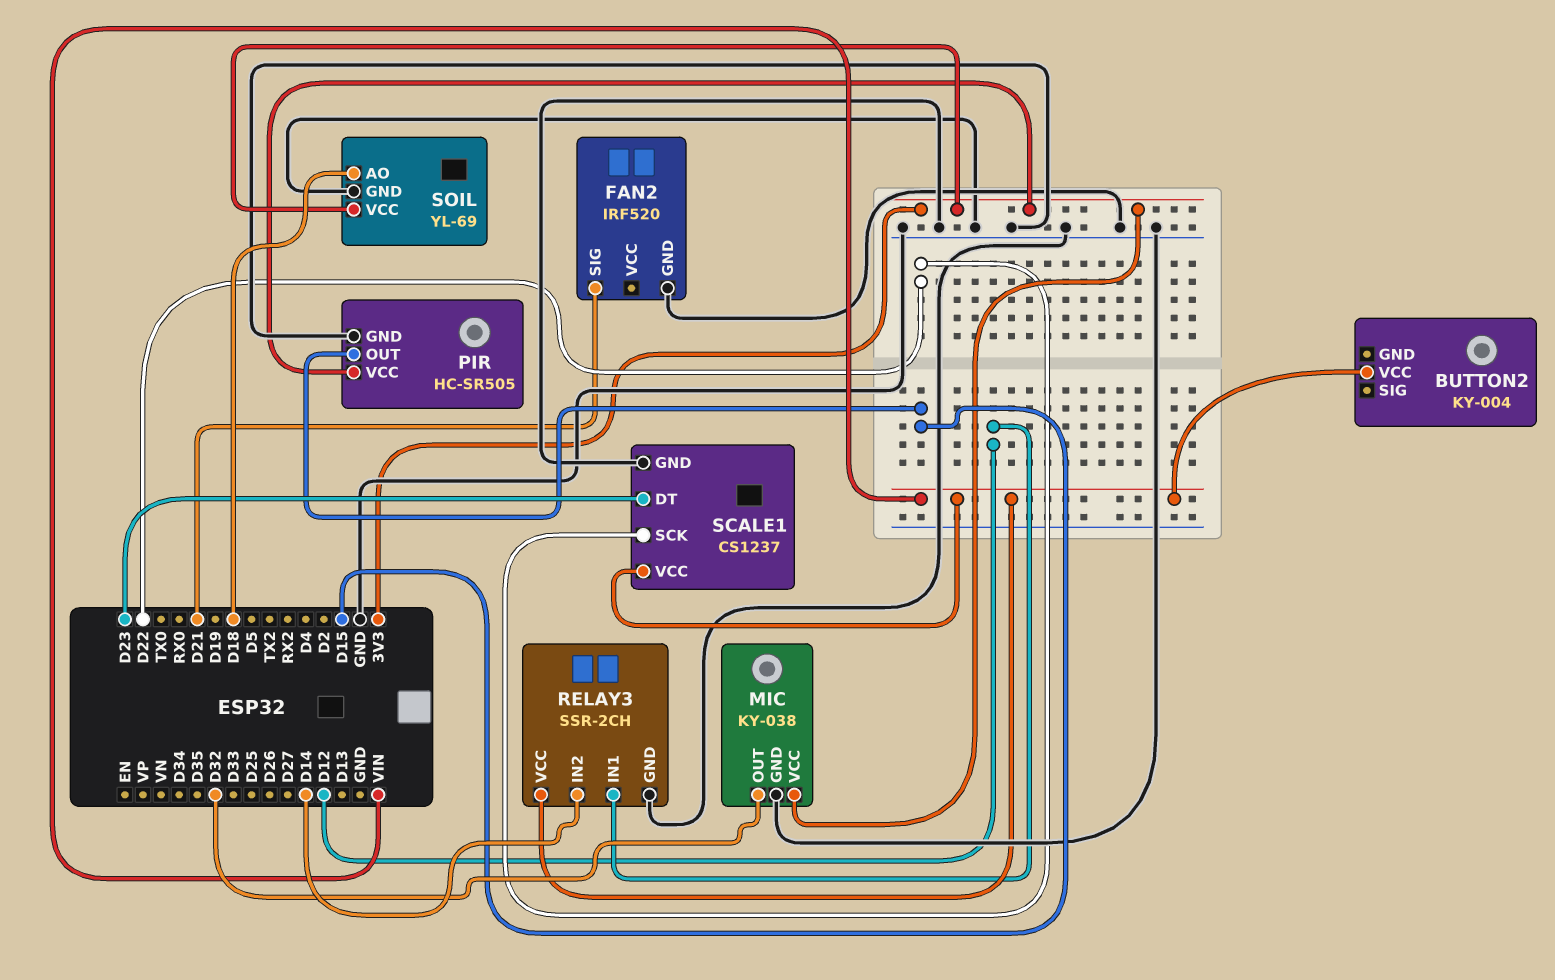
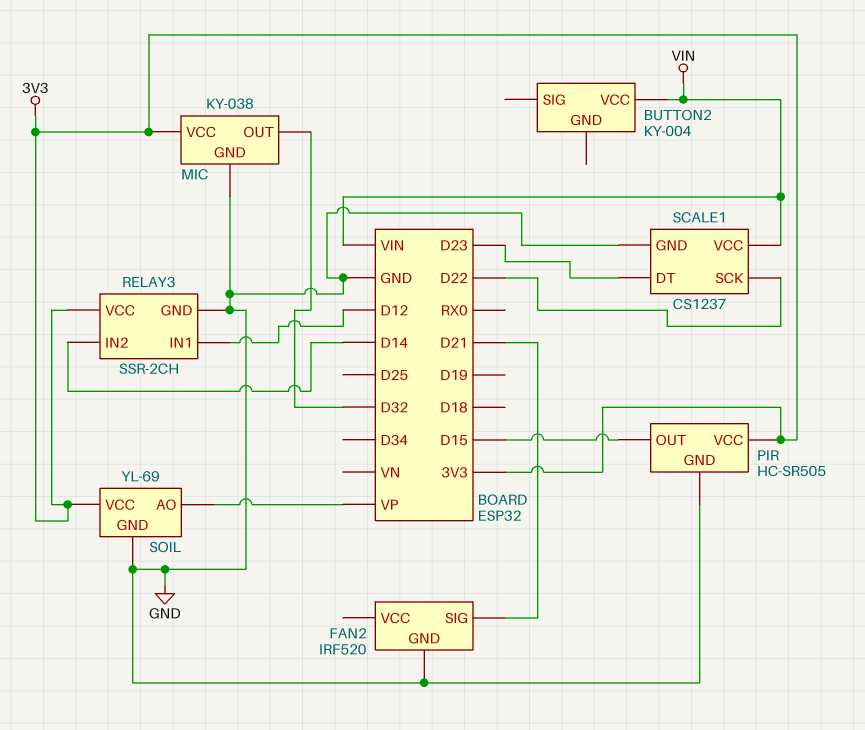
RELAY3 pin VCC: VIN -> 3V3
SOIL pin AO: D18 -> VP

